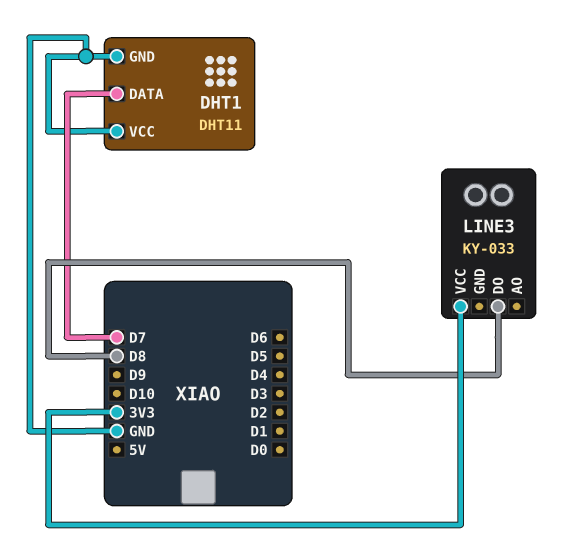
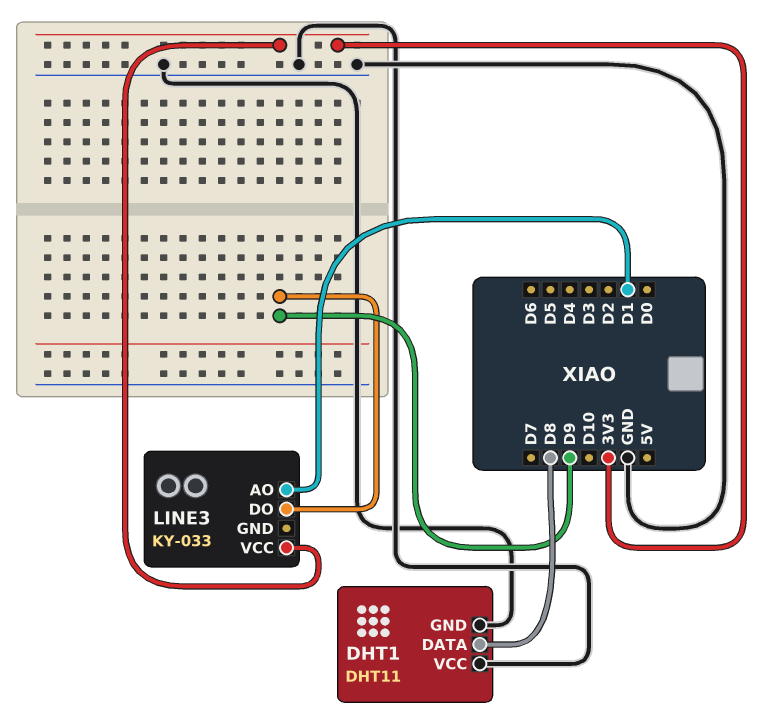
DHT1 pin DATA: D7 -> D8
LINE3 pin AO: none -> D1
LINE3 pin DO: D8 -> D9

